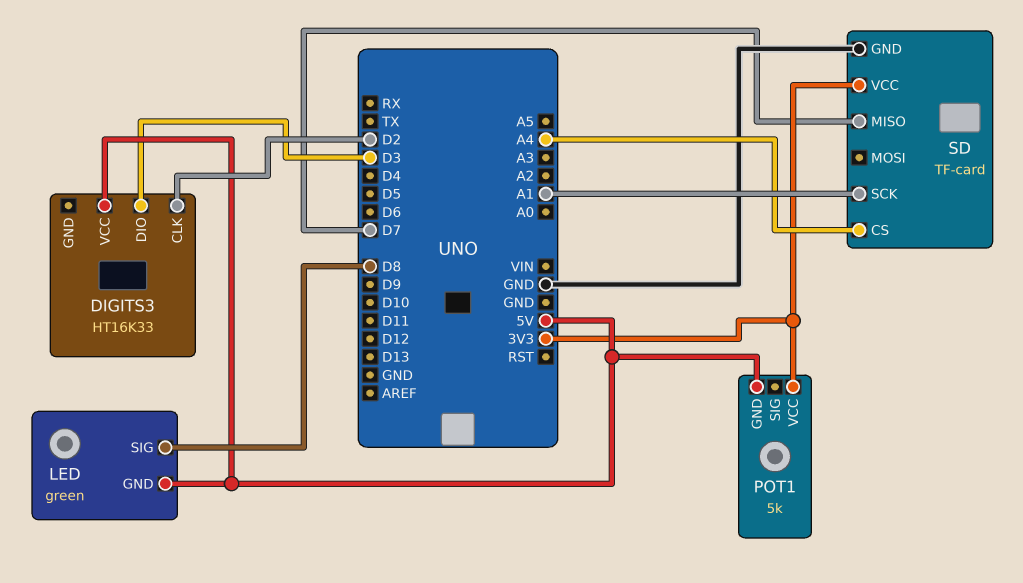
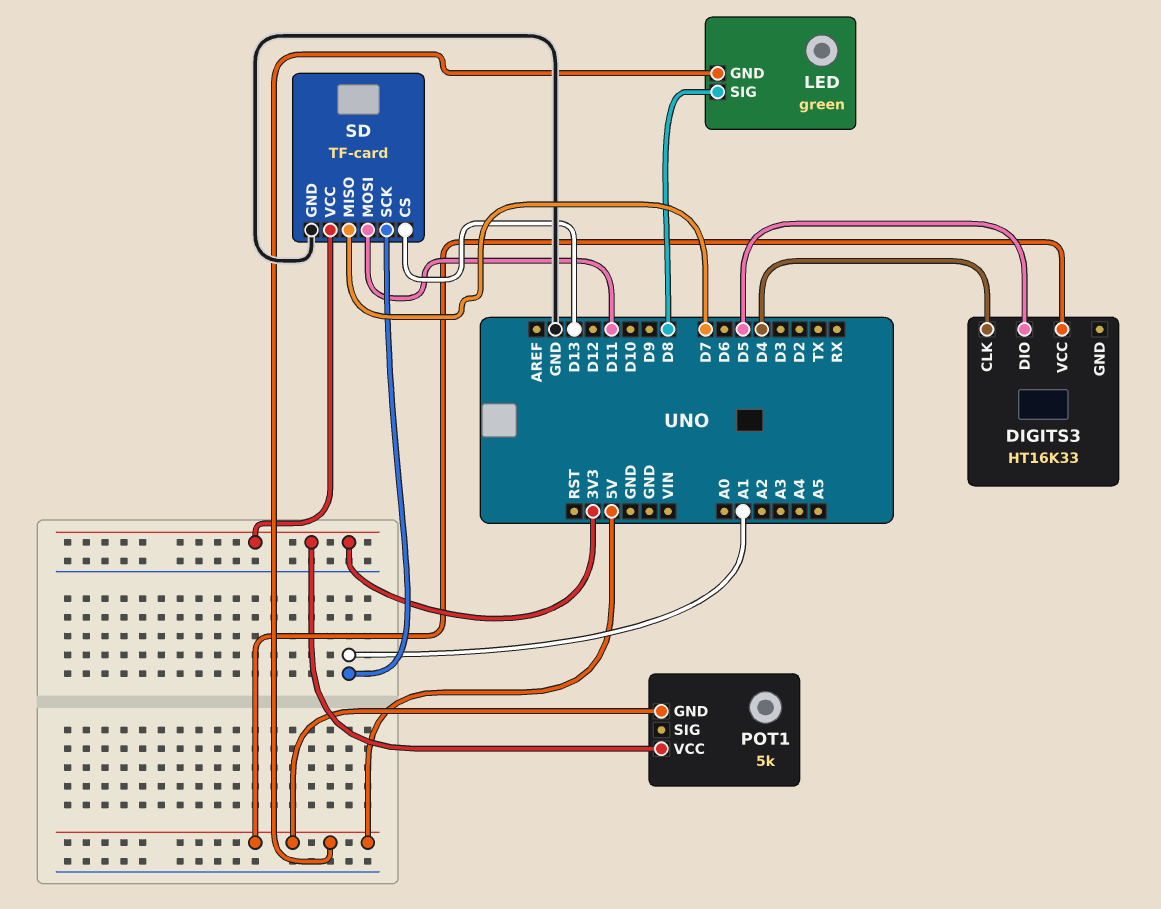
DIGITS3 pin CLK: D2 -> D4
DIGITS3 pin DIO: D3 -> D5
SD pin CS: A4 -> D13
SD pin MOSI: none -> D11

